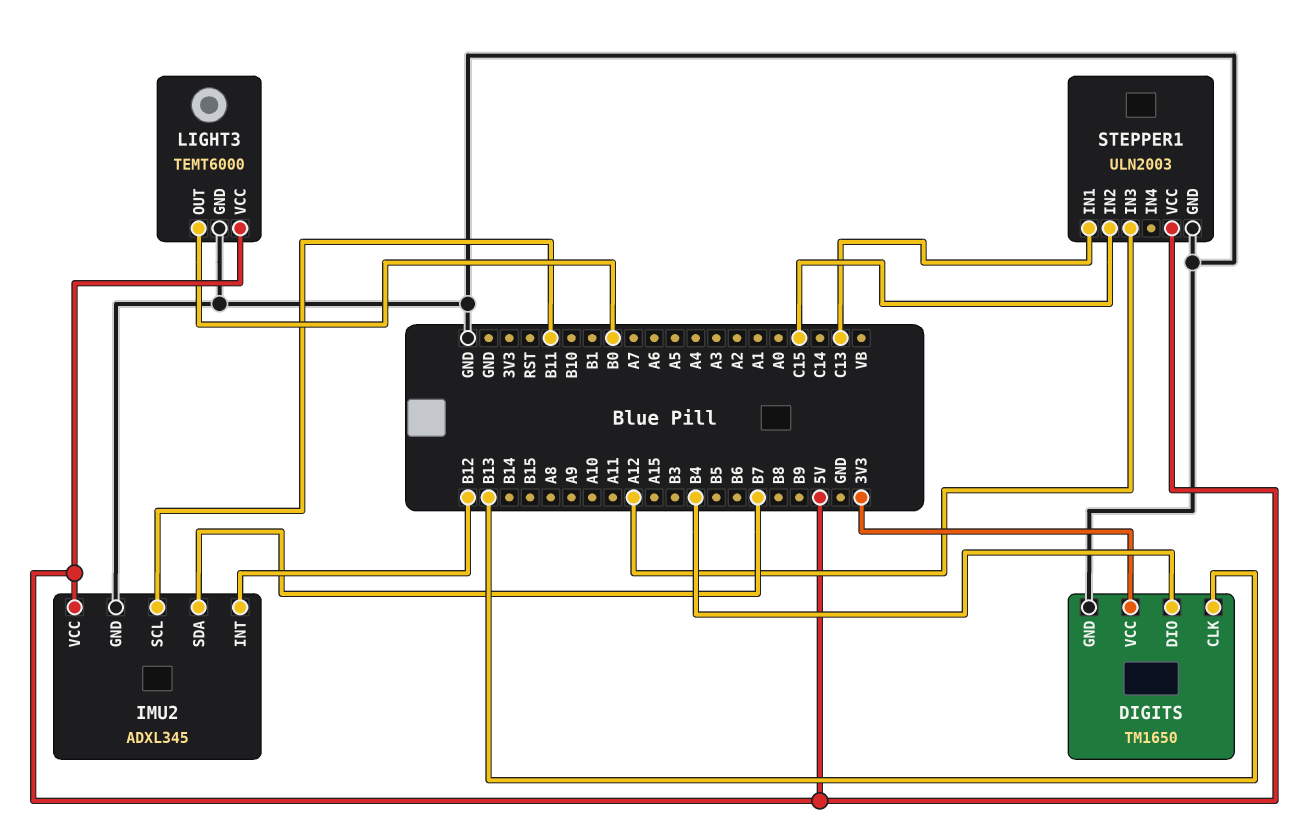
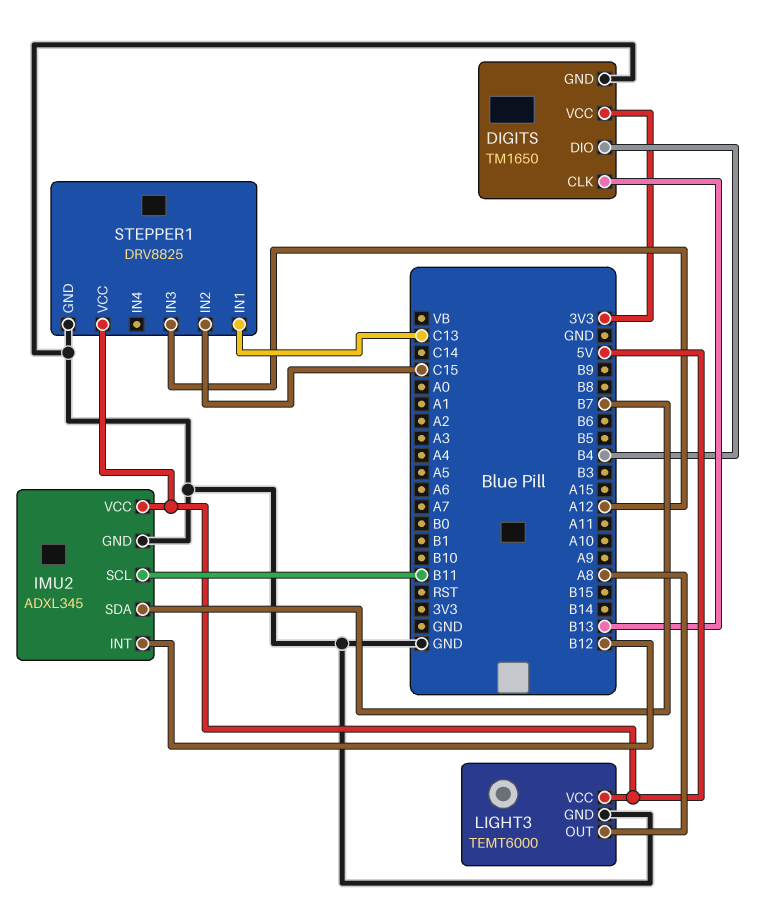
LIGHT3 pin OUT: B0 -> A8
STEPPER1: ULN2003 -> DRV8825

